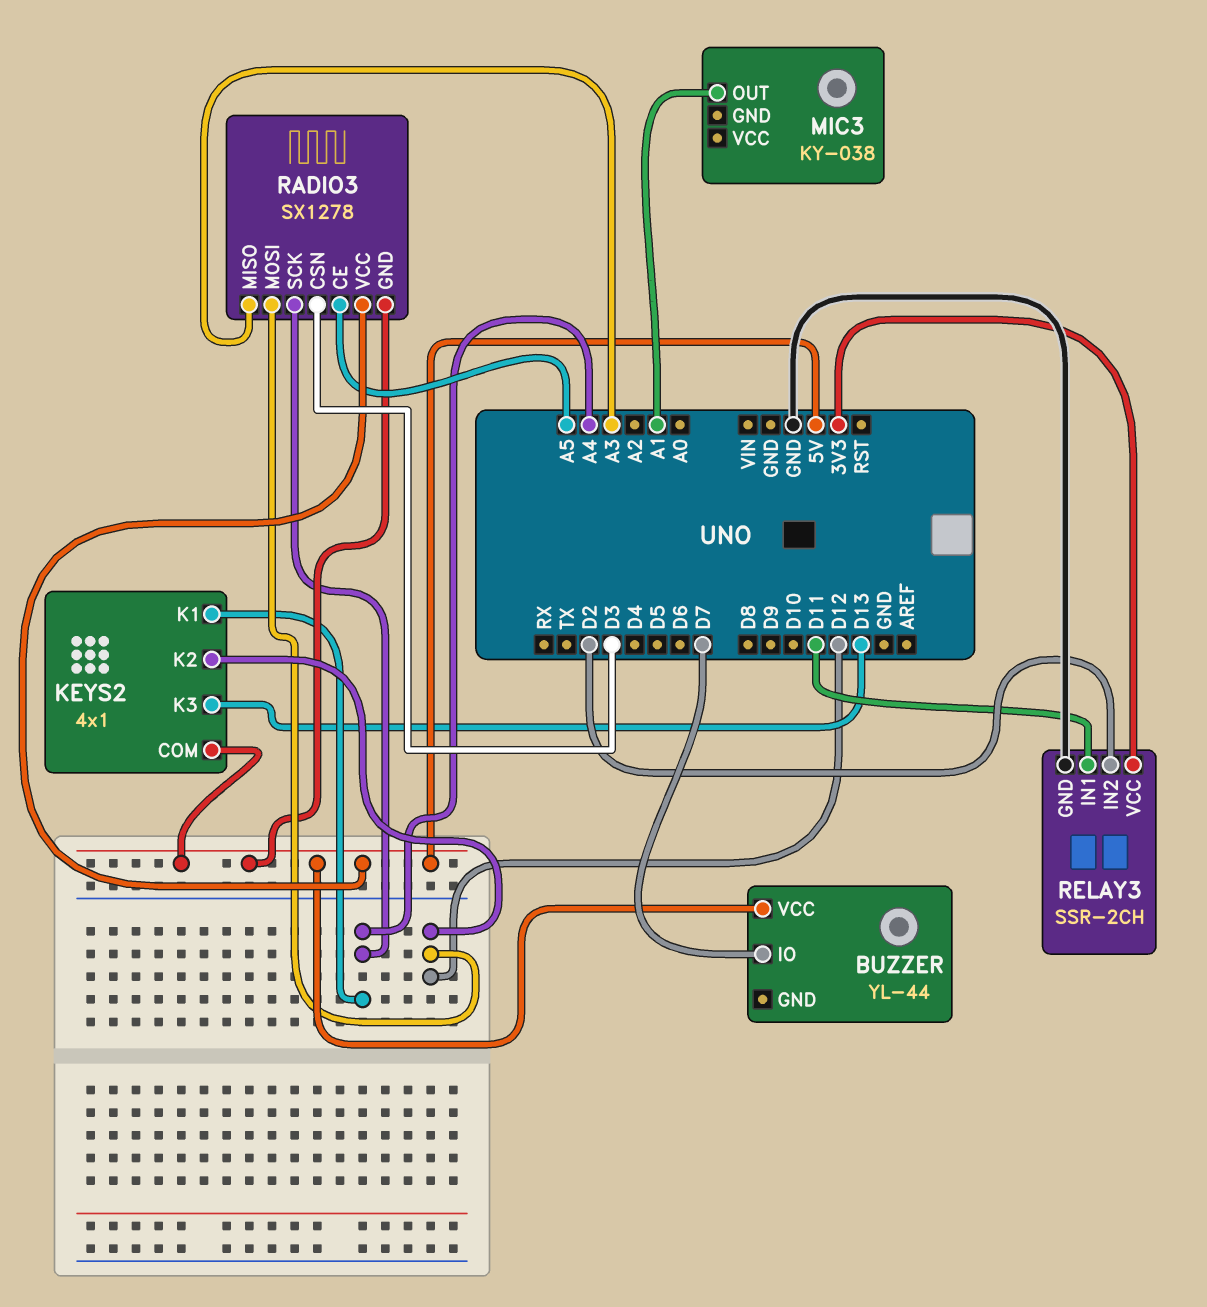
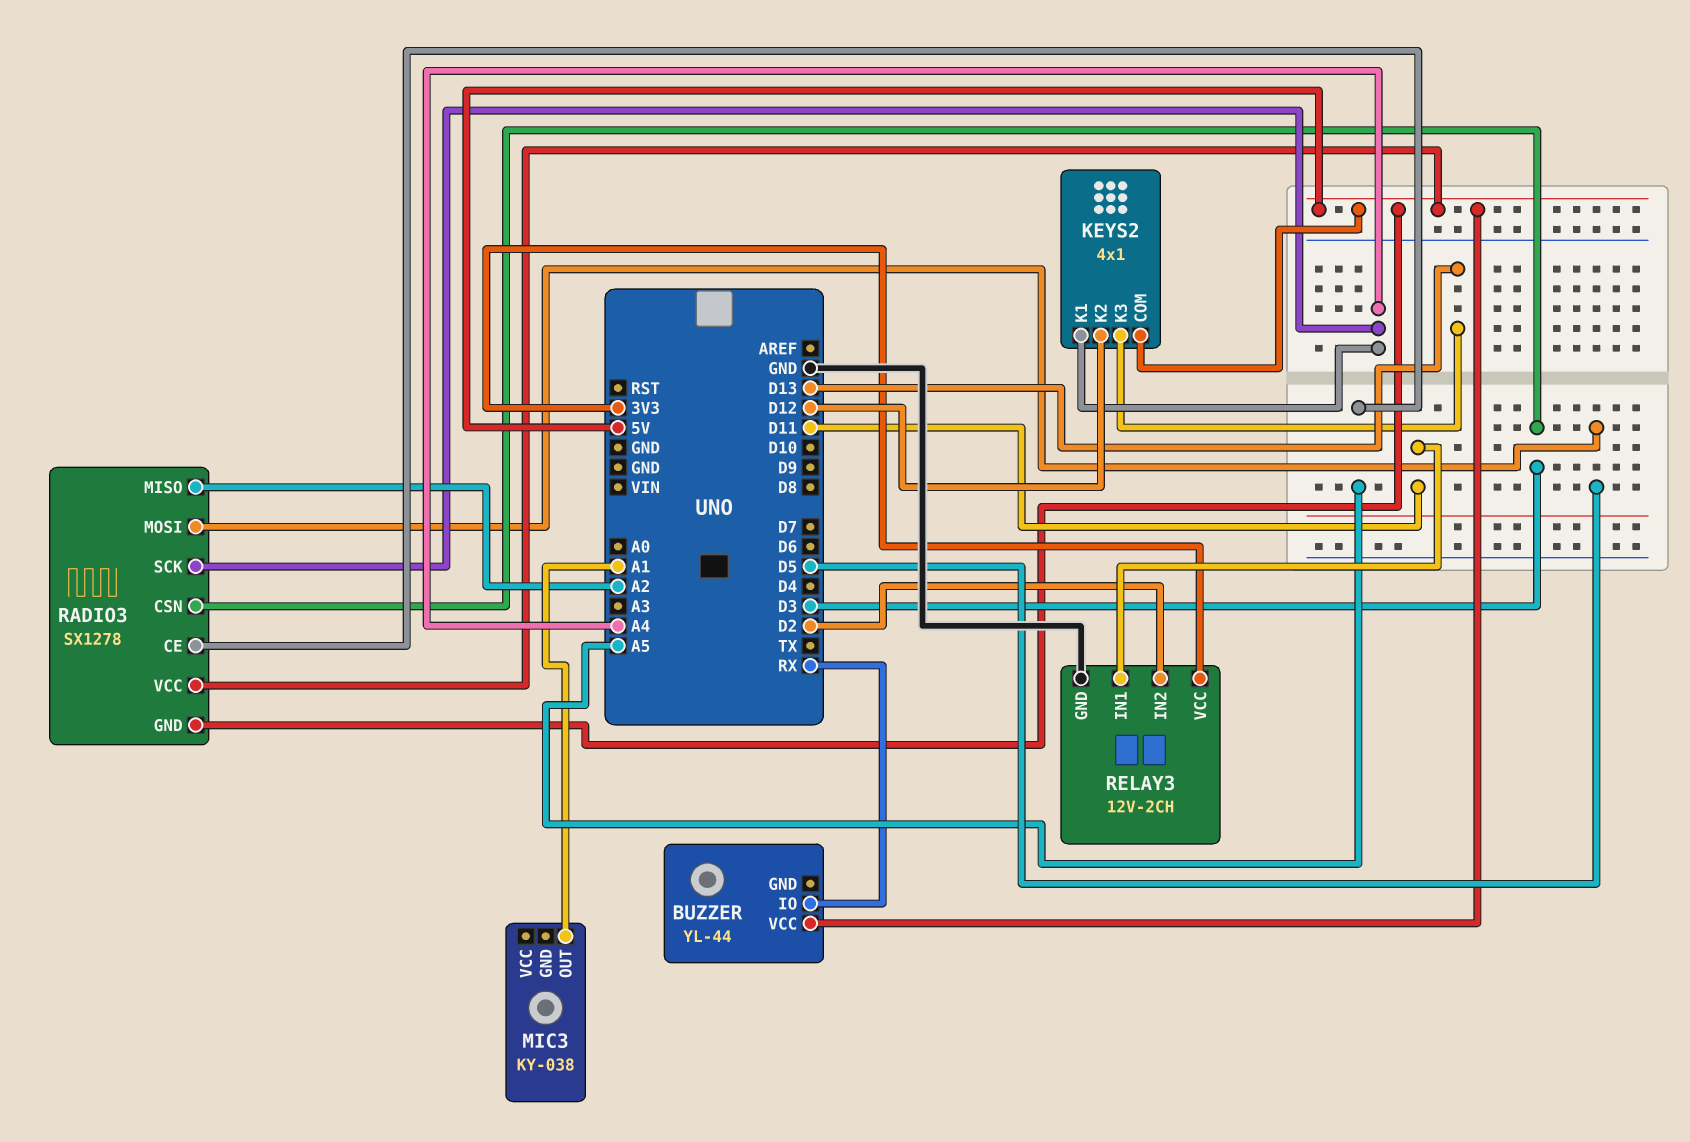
BUZZER pin IO: D7 -> RX
RADIO3 pin MISO: A3 -> A2
RADIO3 pin MOSI: D12 -> D5
RELAY3: SSR-2CH -> 12V-2CH

